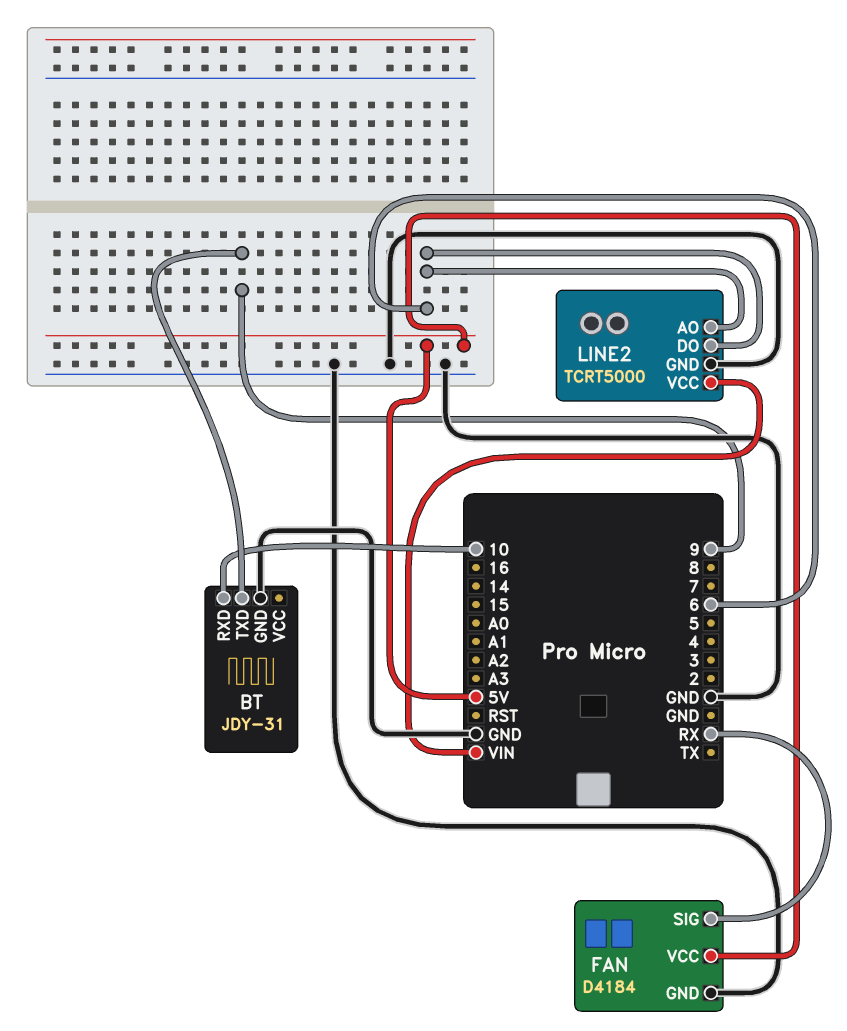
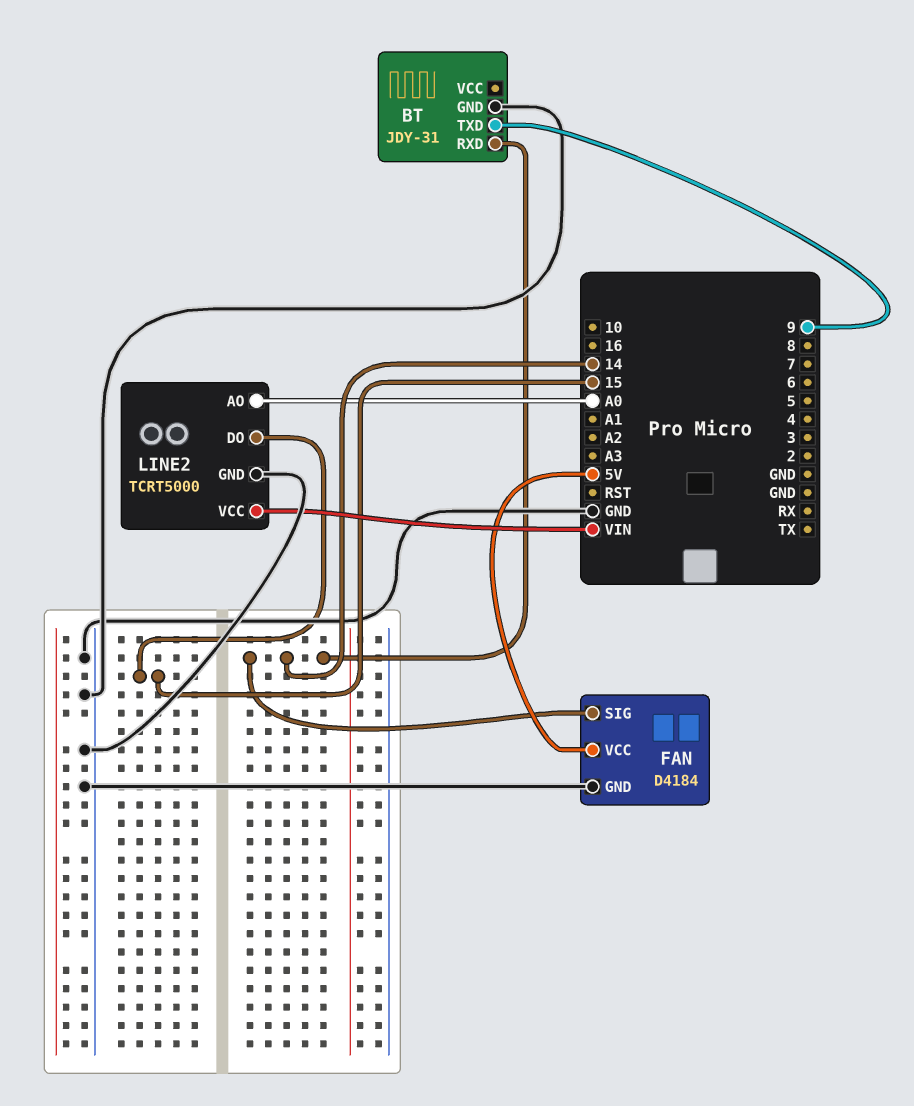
BT pin RXD: 10 -> 14
FAN pin SIG: RX -> 14
LINE2 pin AO: 6 -> A0
LINE2 pin DO: 6 -> 15

